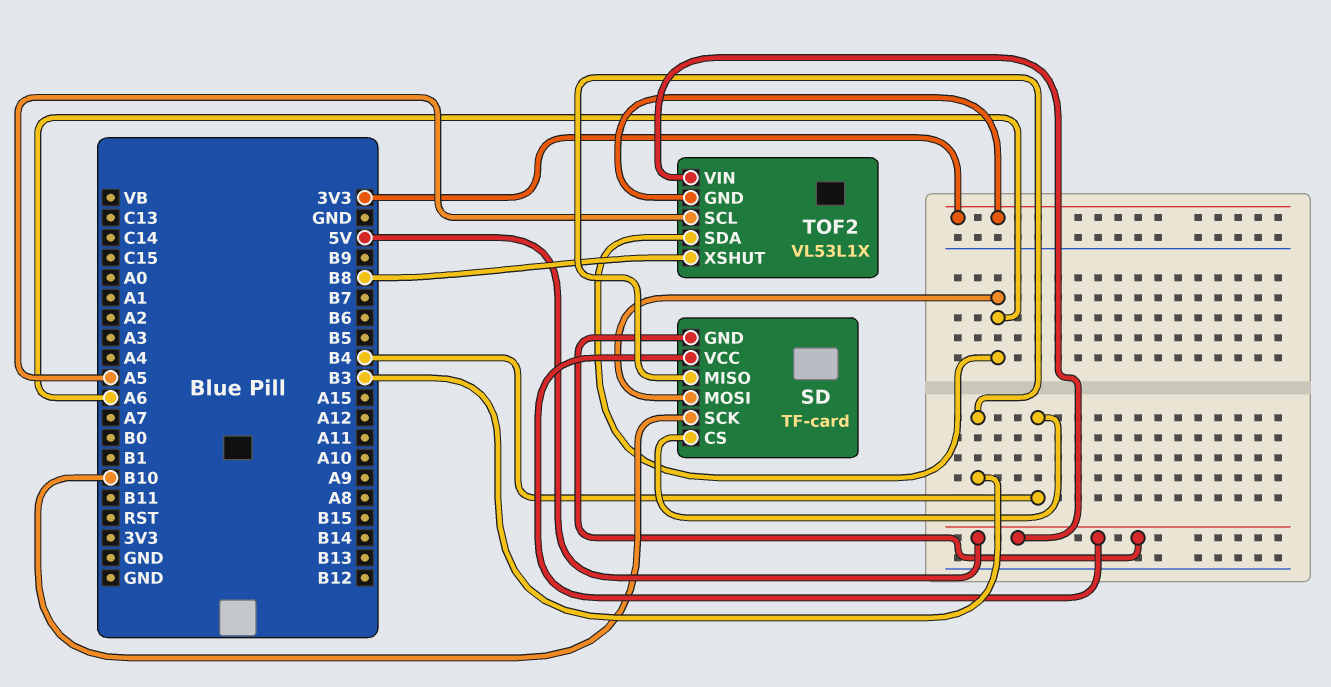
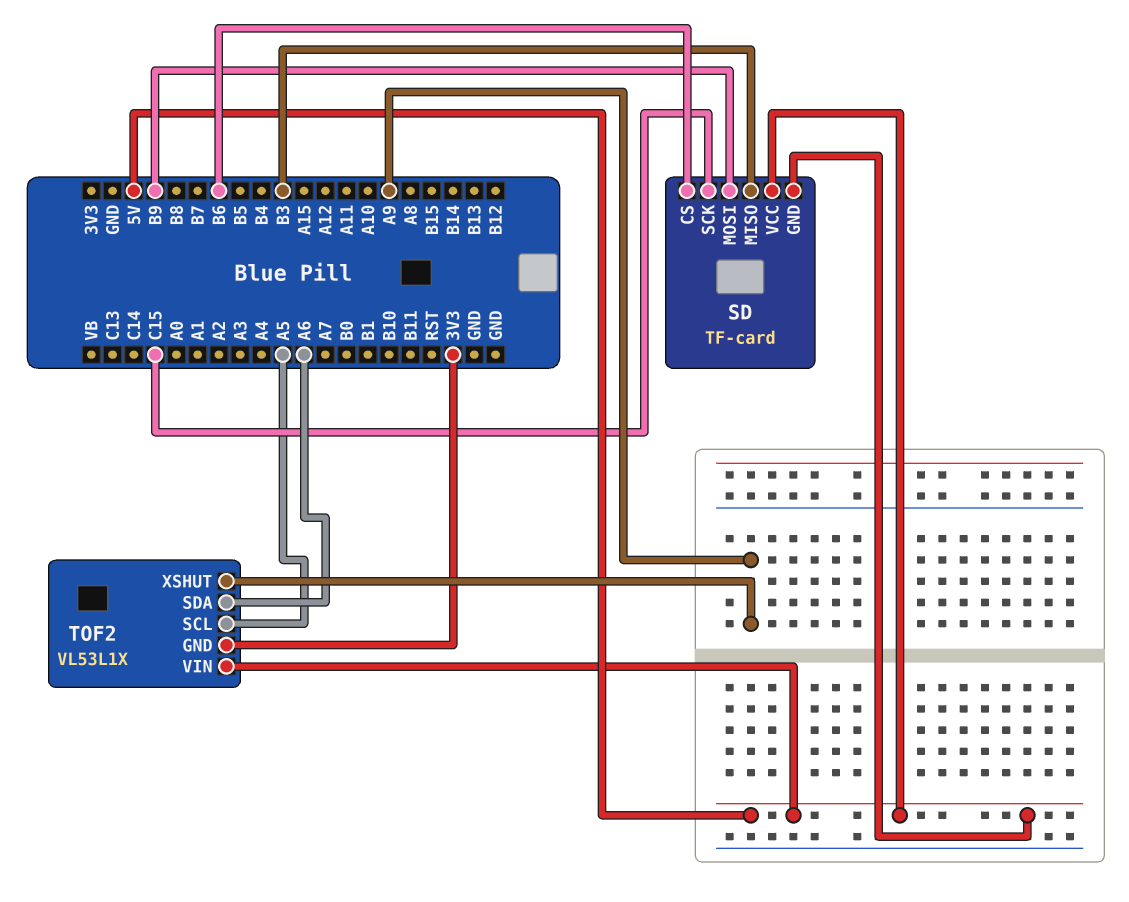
SD pin CS: B4 -> B6
SD pin MOSI: A6 -> B9
SD pin SCK: B10 -> C15
TOF2 pin XSHUT: B8 -> A9

